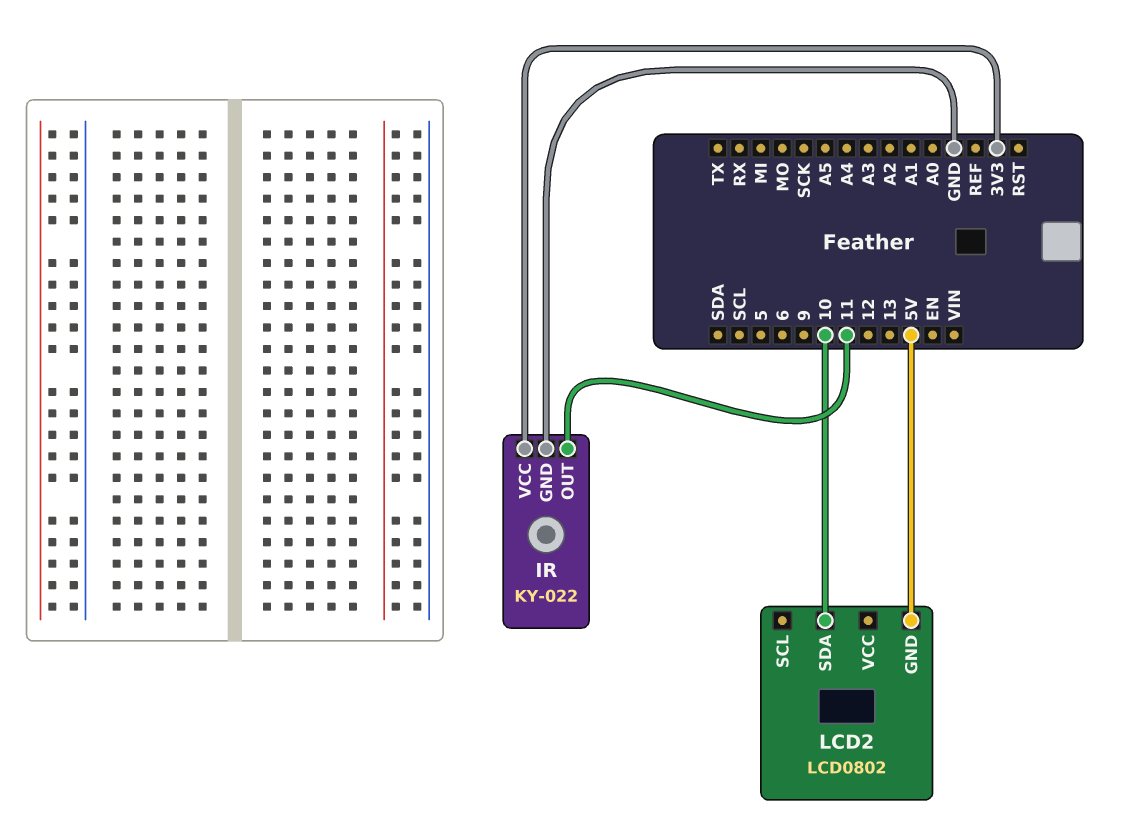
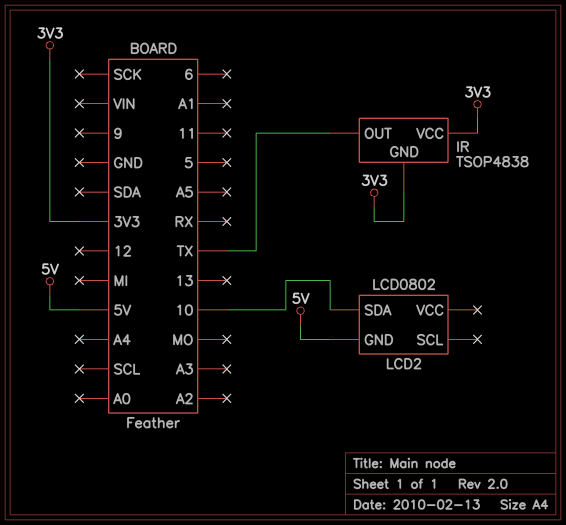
IR: KY-022 -> TSOP4838
IR pin GND: GND -> 3V3
IR pin OUT: 11 -> TX

